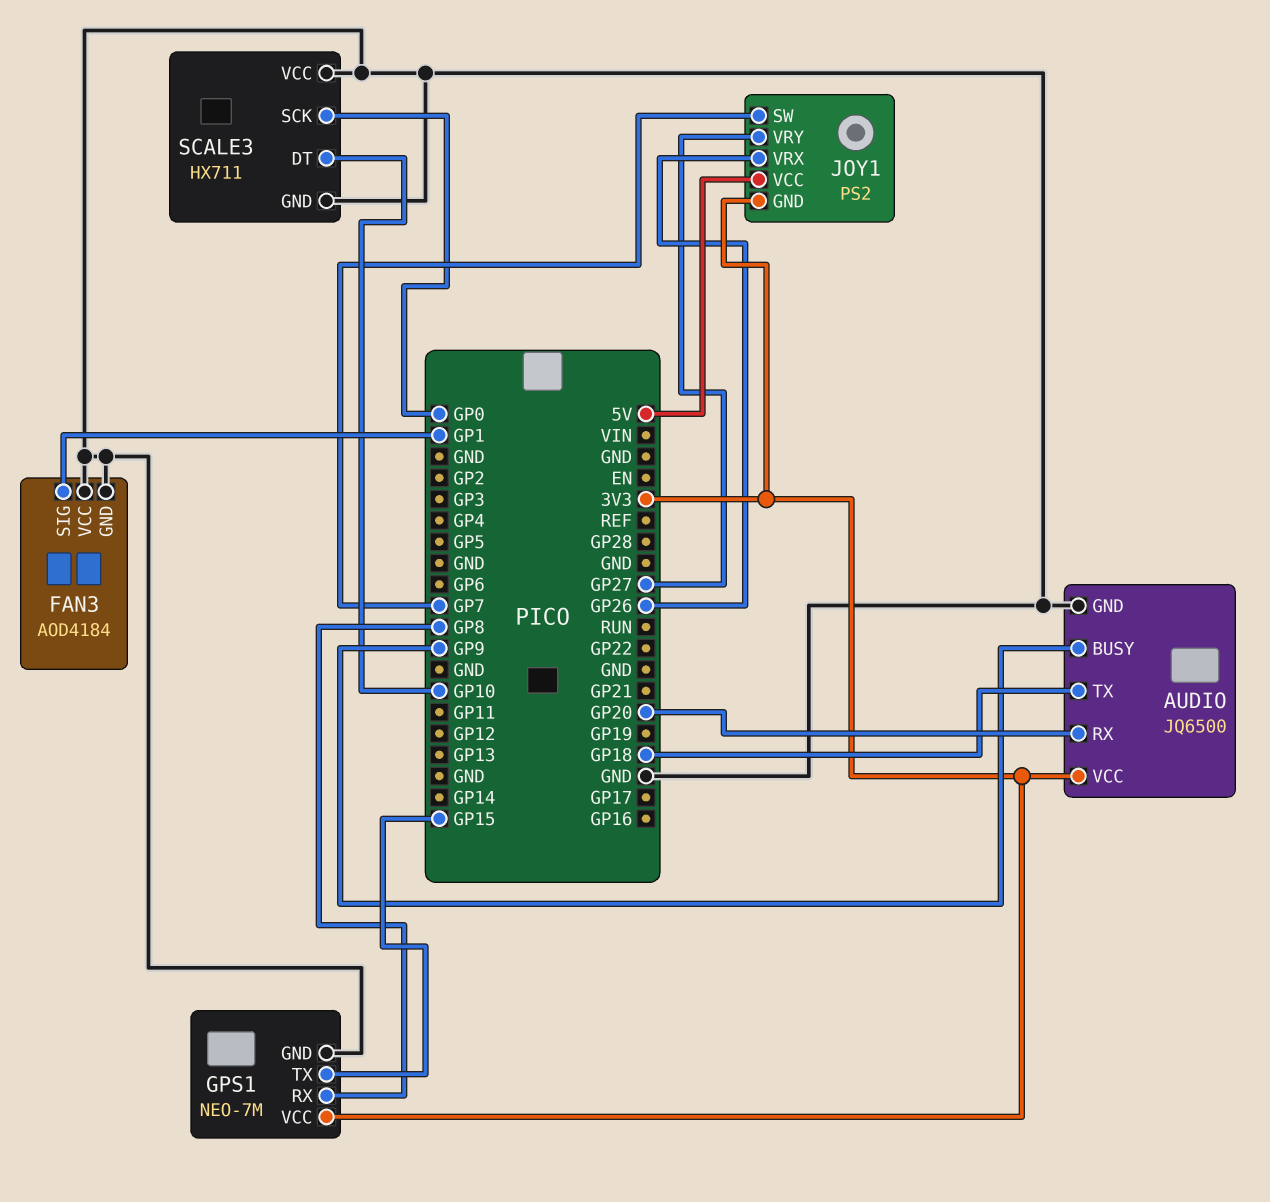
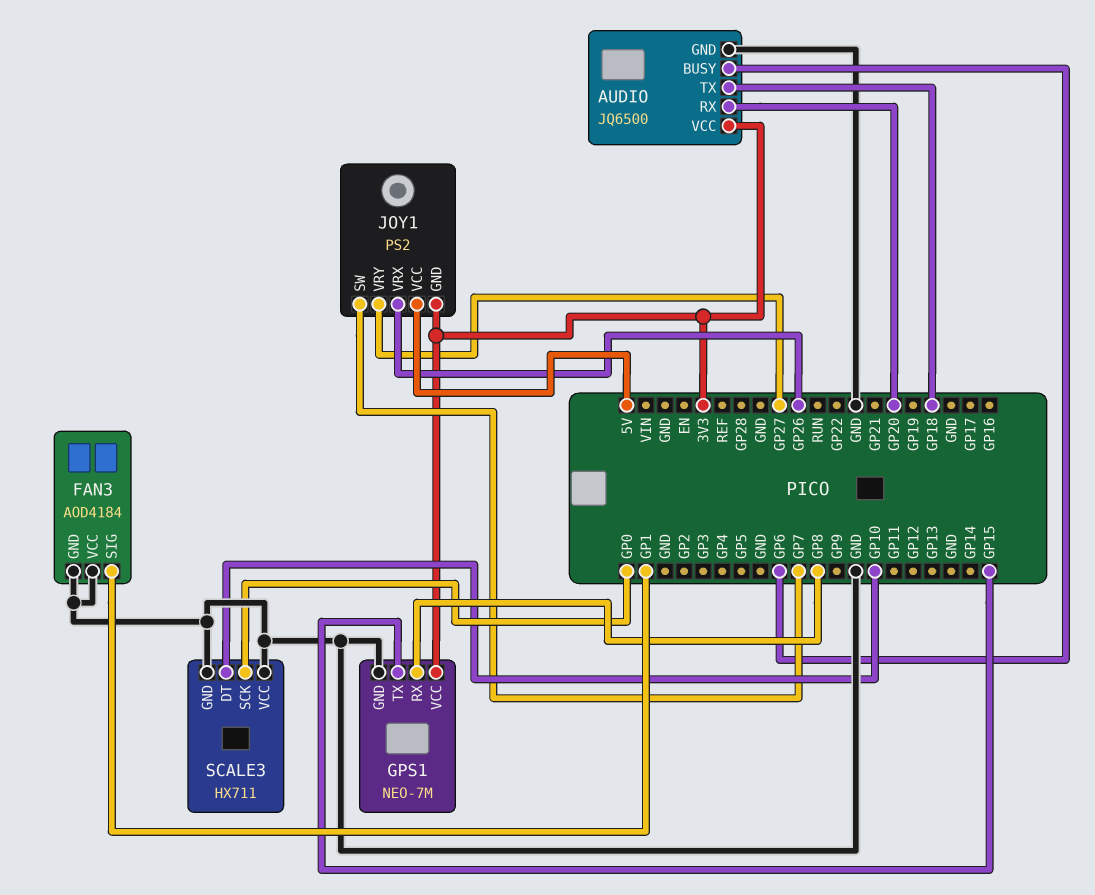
AUDIO pin BUSY: GP9 -> GP6

